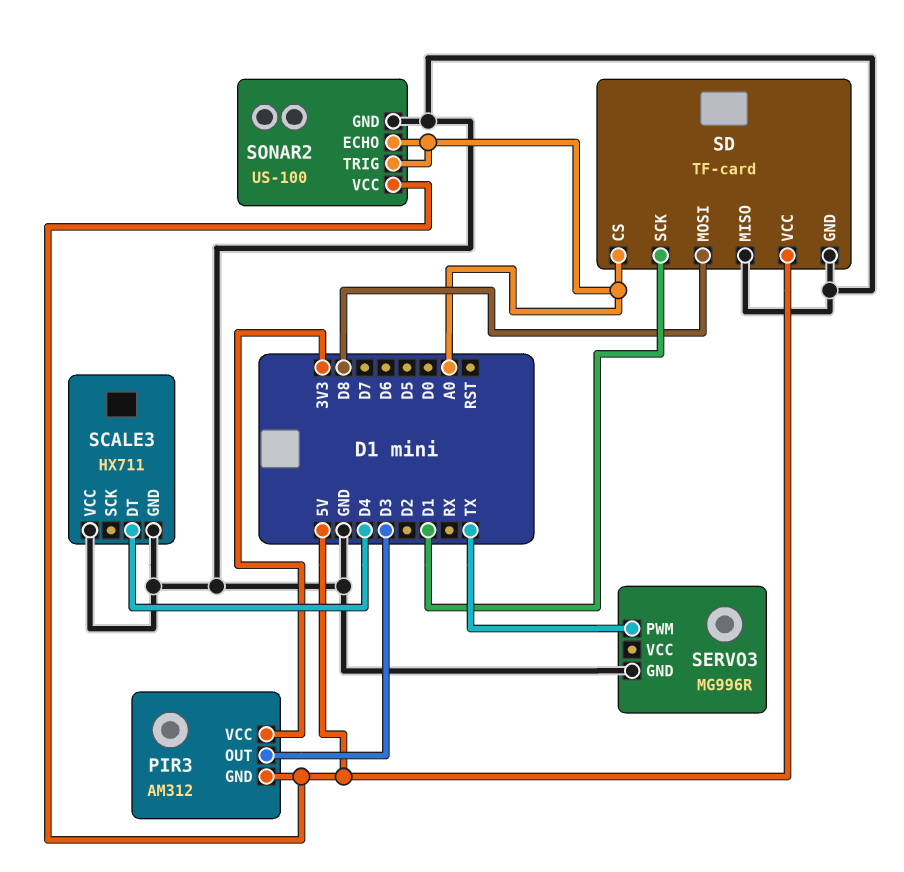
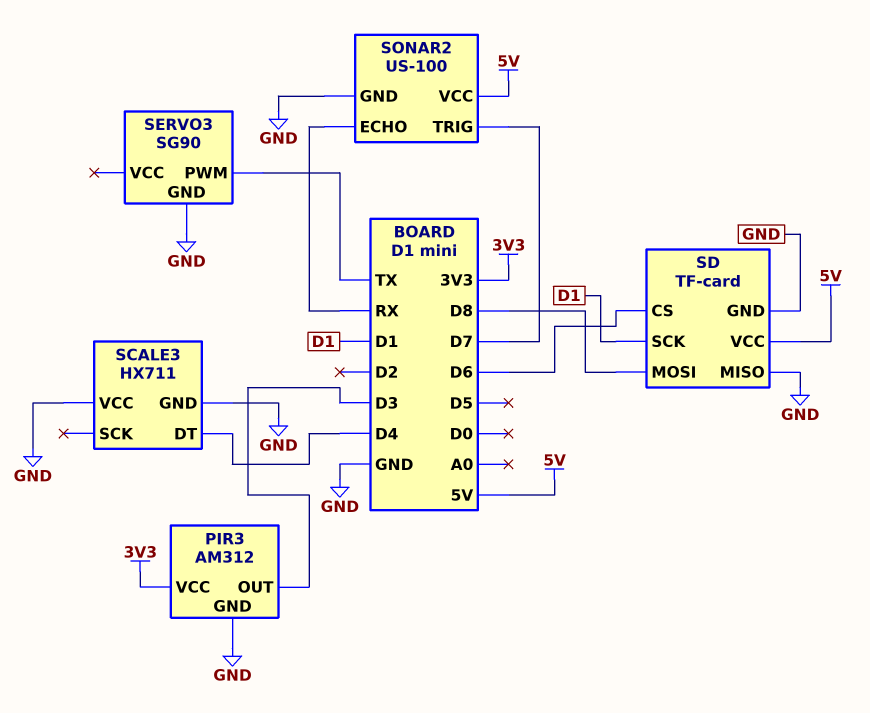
PIR3 pin GND: 5V -> GND
SD pin CS: A0 -> D6
SERVO3: MG996R -> SG90
SONAR2 pin ECHO: A0 -> RX
SONAR2 pin TRIG: A0 -> D7

